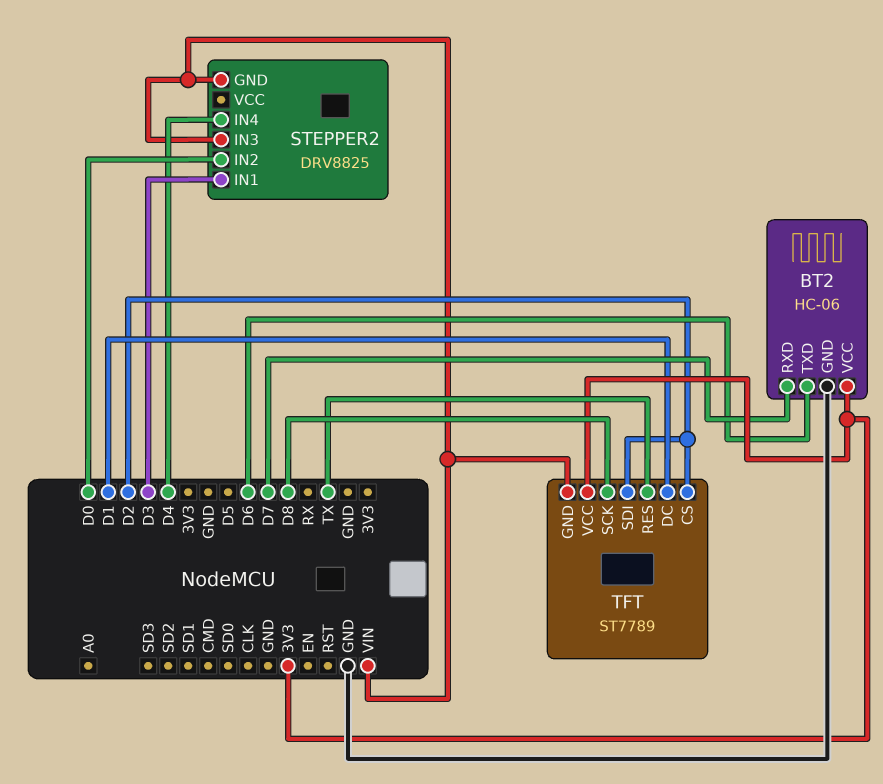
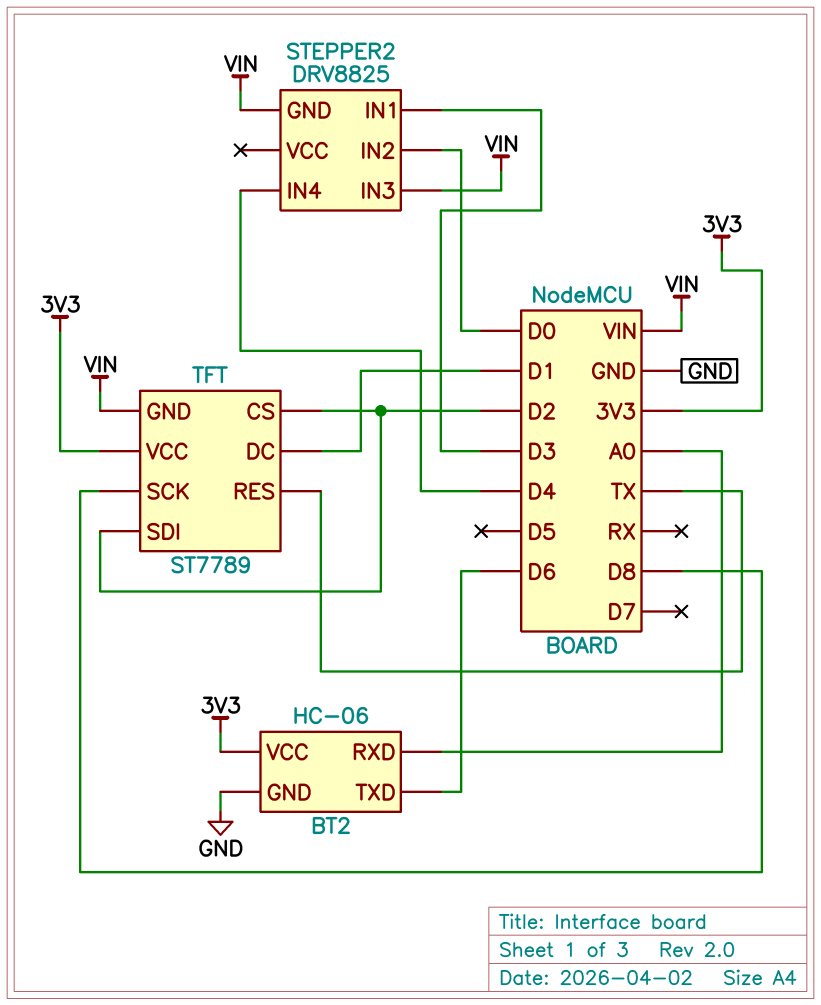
BT2 pin RXD: D7 -> A0

